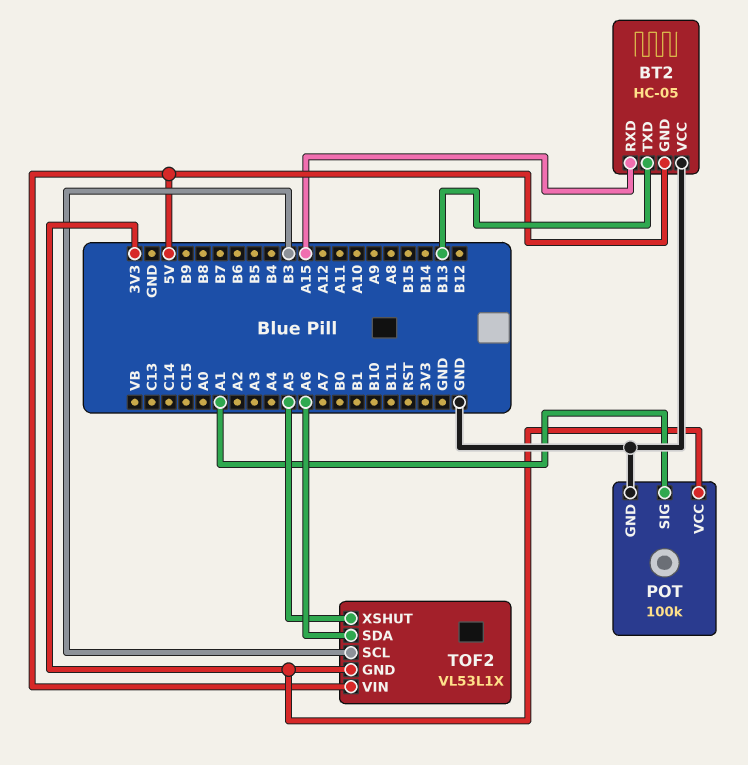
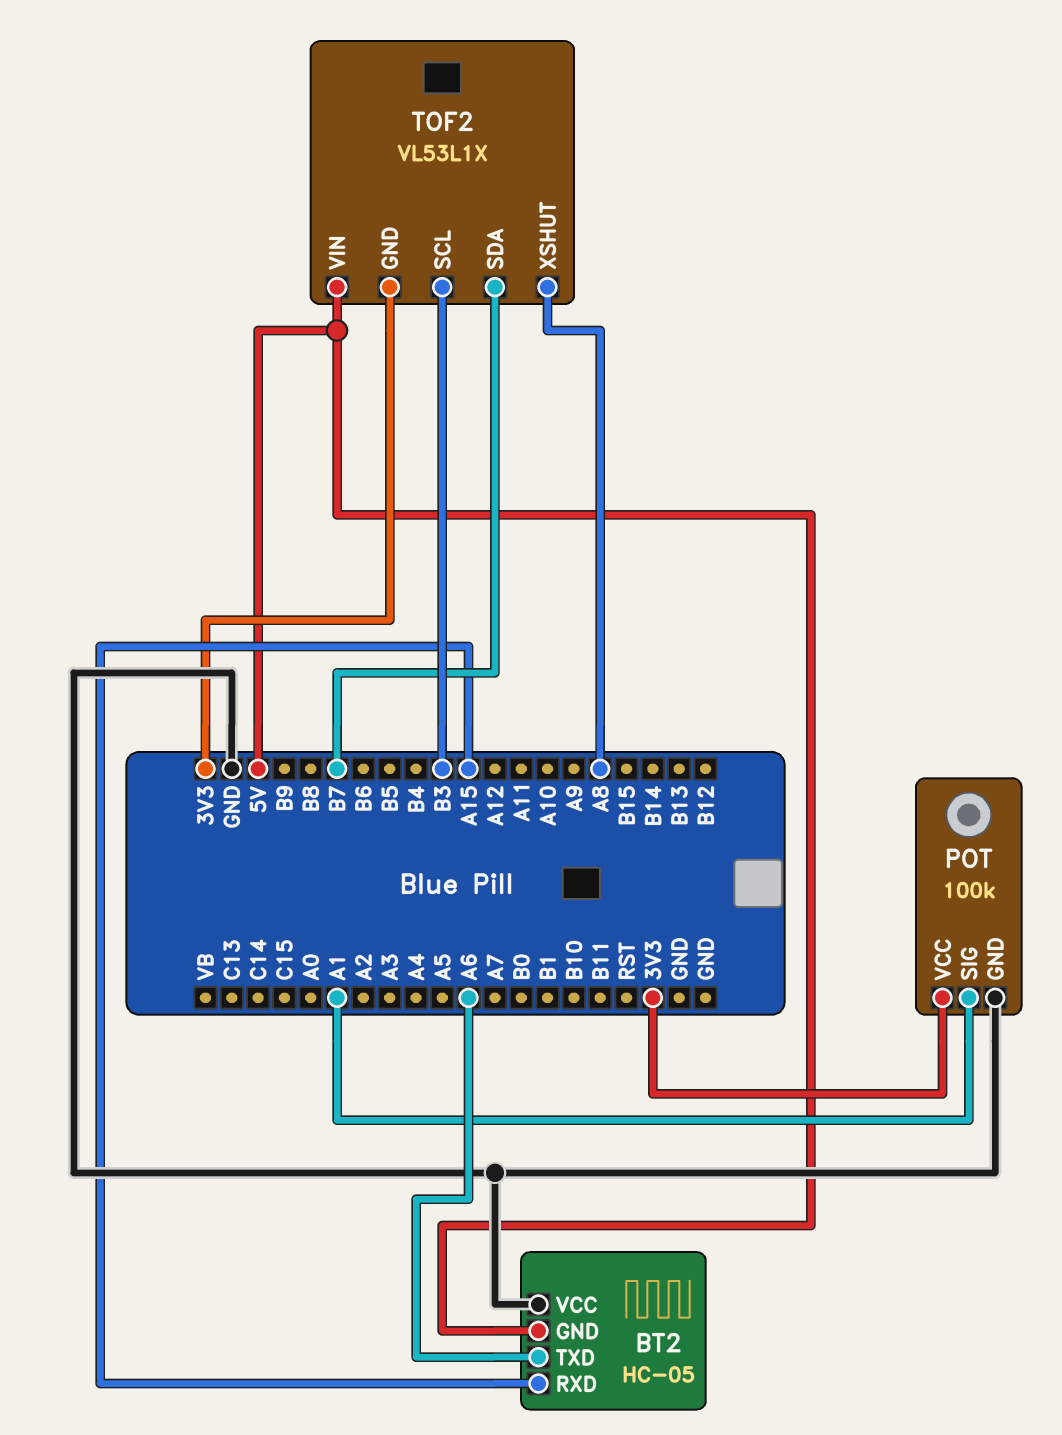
BT2 pin TXD: B13 -> A6
TOF2 pin SDA: A6 -> B7
TOF2 pin XSHUT: A5 -> A8

